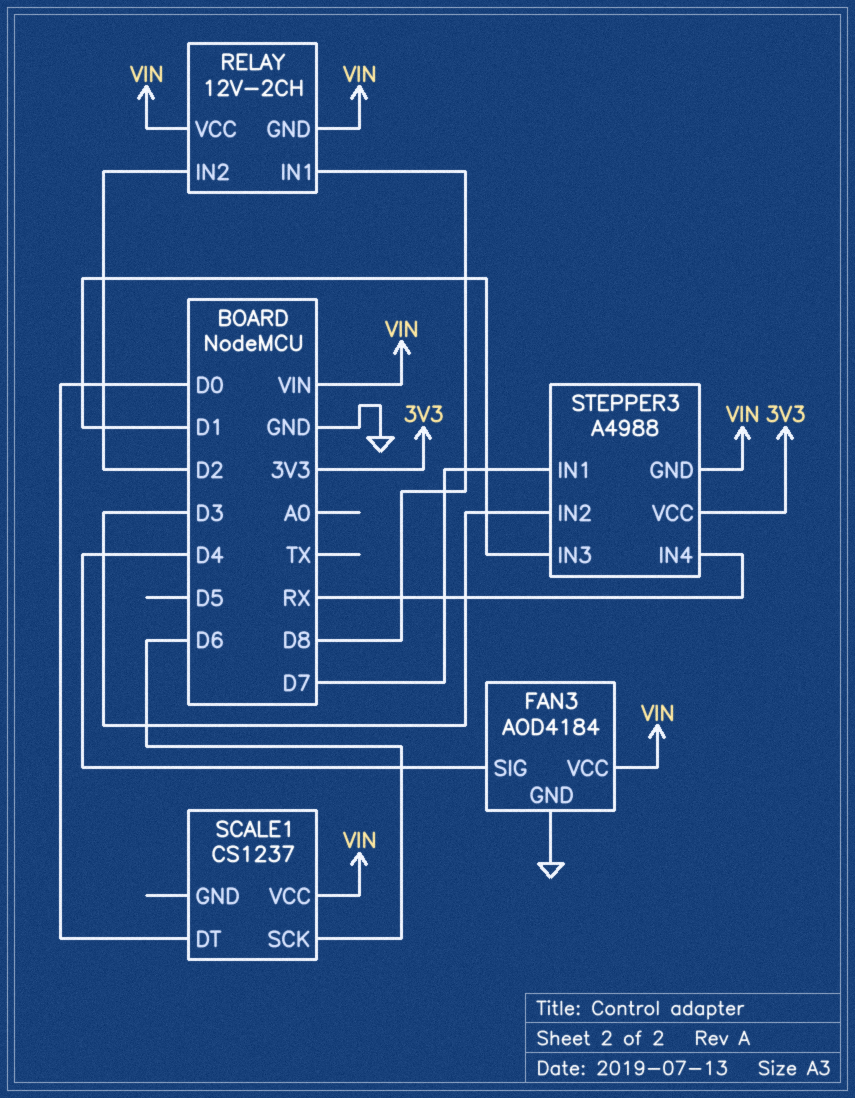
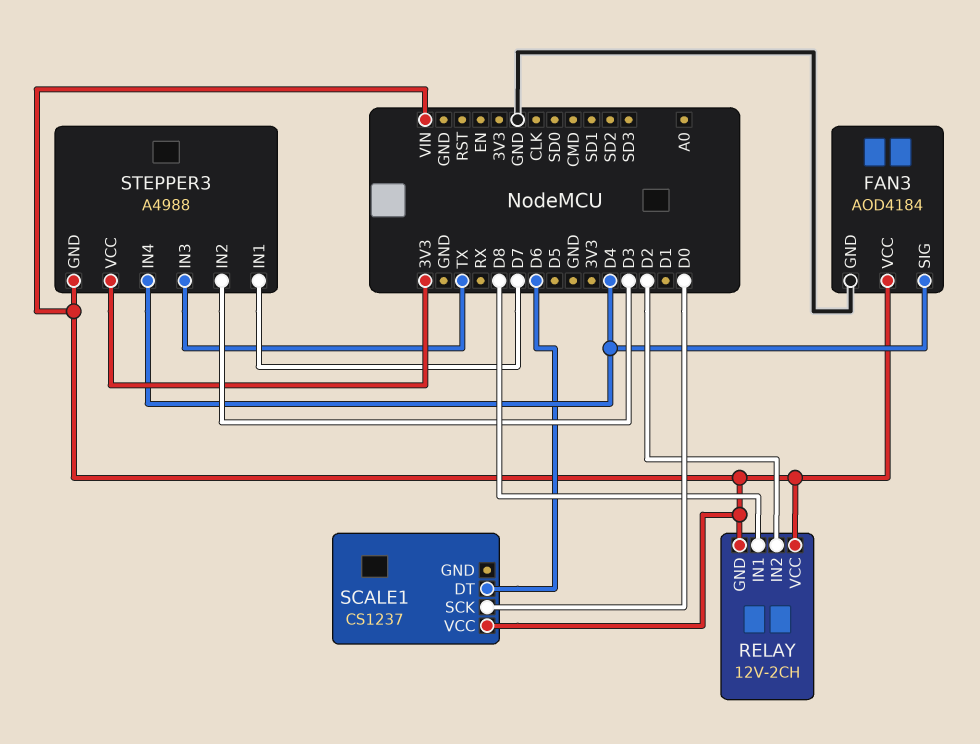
SCALE1 pin DT: D0 -> D6
SCALE1 pin SCK: D6 -> D0
STEPPER3 pin IN3: D1 -> TX
STEPPER3 pin IN4: RX -> D4

